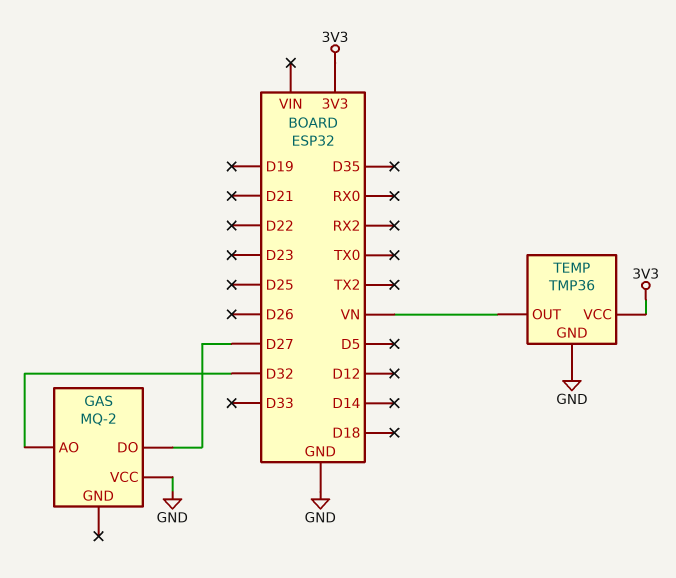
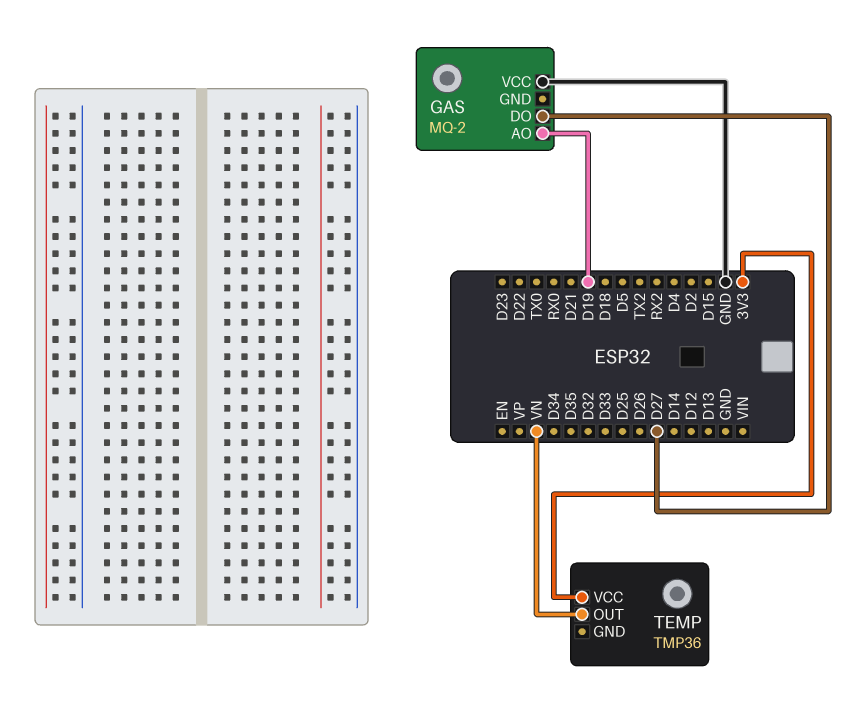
GAS pin AO: D32 -> D19
TEMP pin GND: GND -> none

